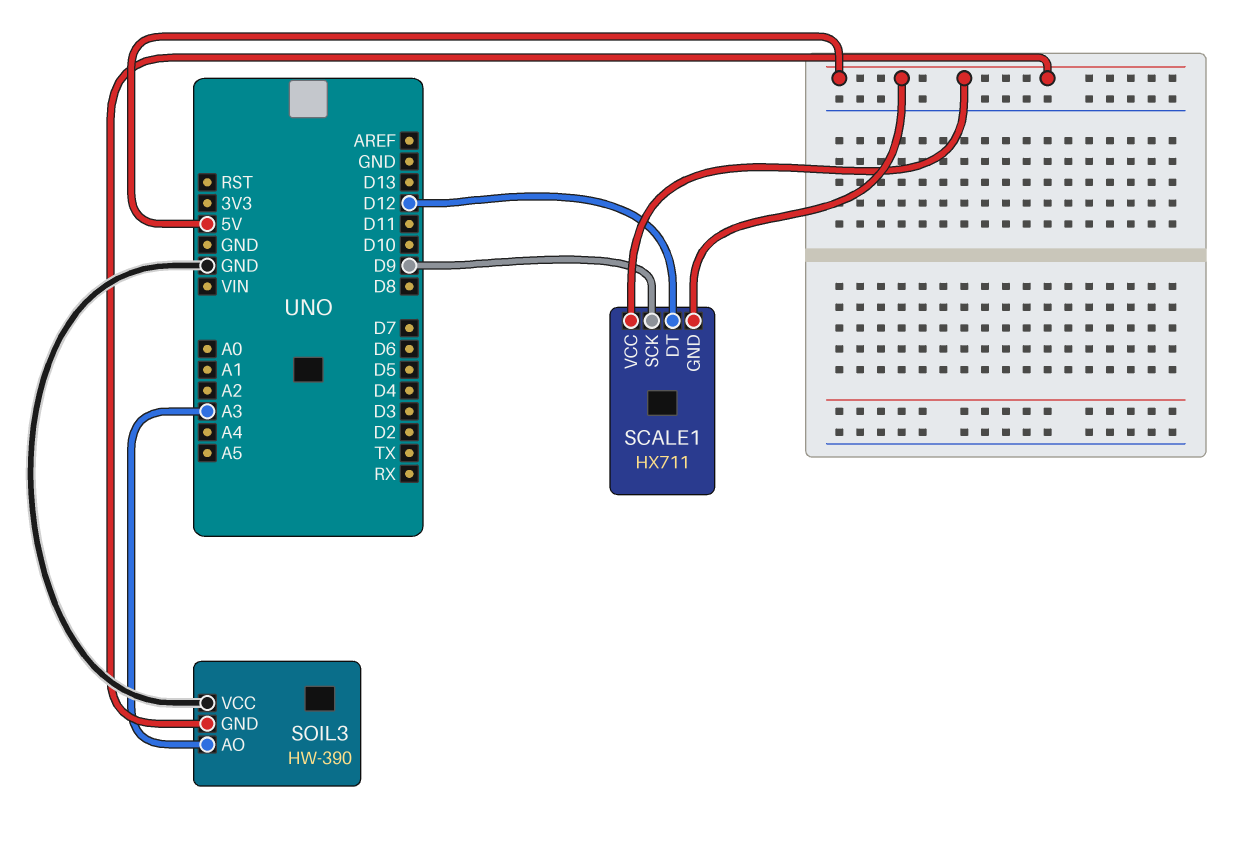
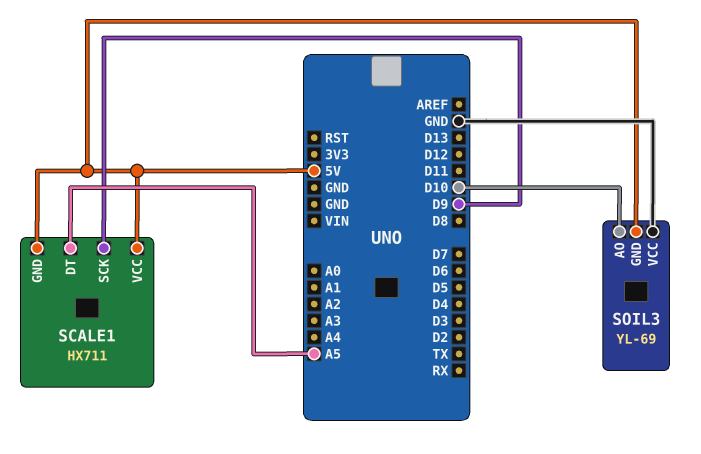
SCALE1 pin DT: D12 -> A5
SOIL3: HW-390 -> YL-69
SOIL3 pin AO: A3 -> D10

